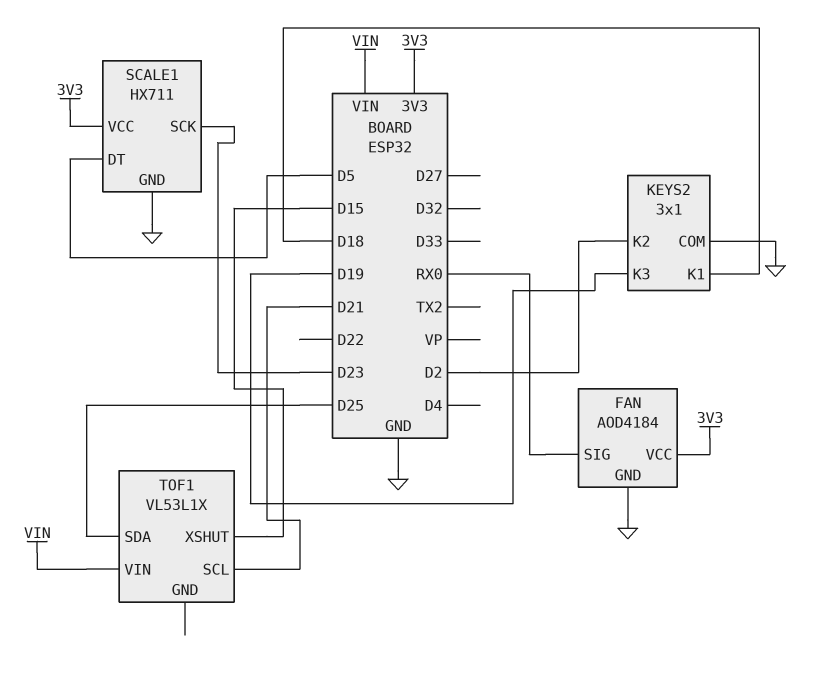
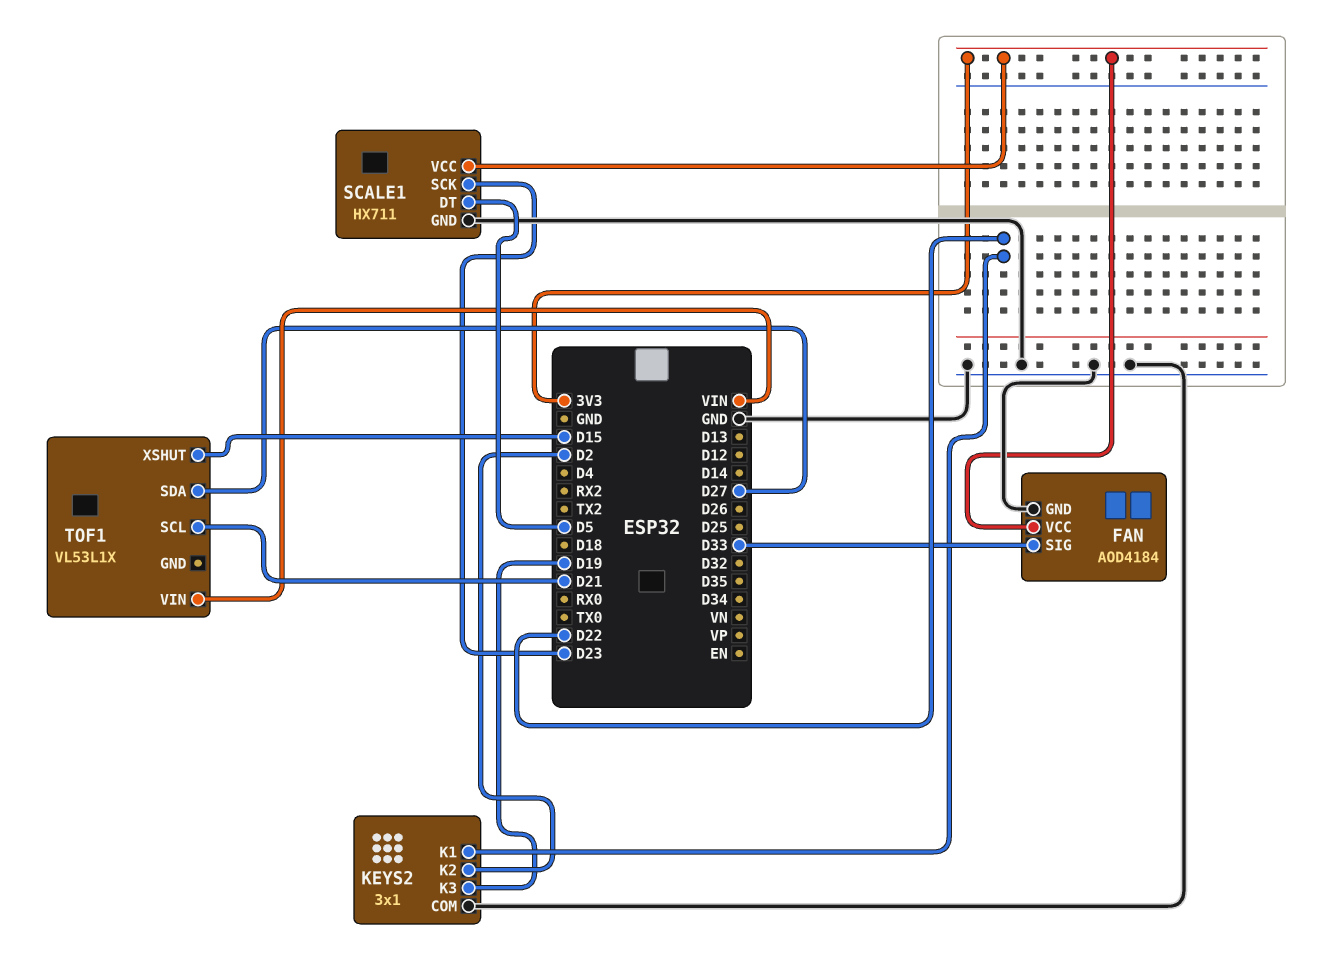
FAN pin SIG: RX0 -> D33
KEYS2 pin K1: D18 -> D22
TOF1 pin SDA: D25 -> D27

